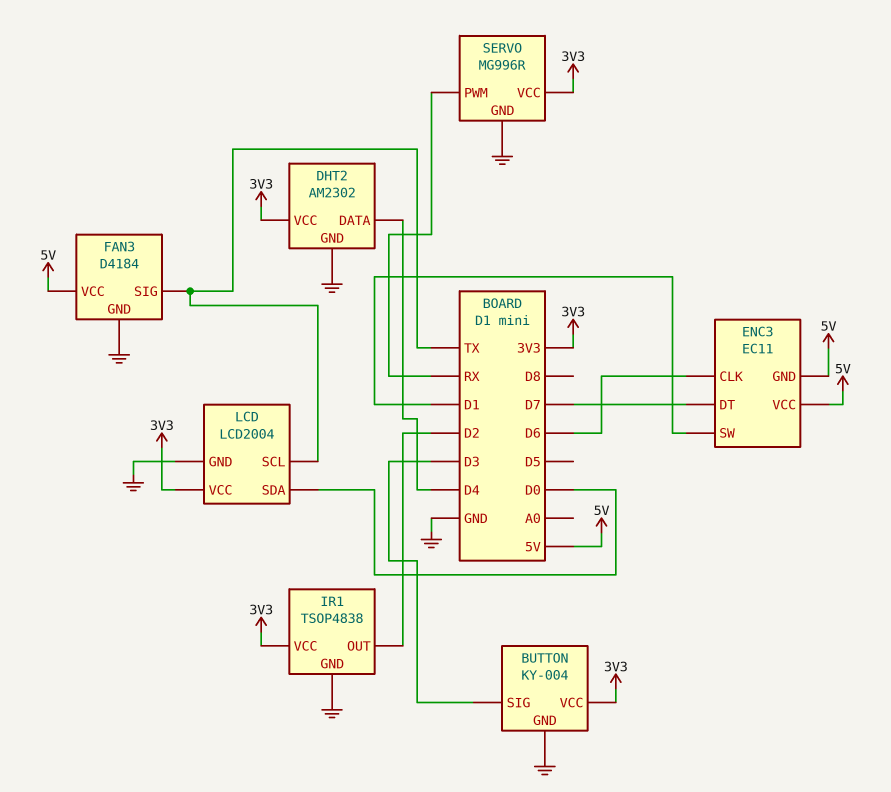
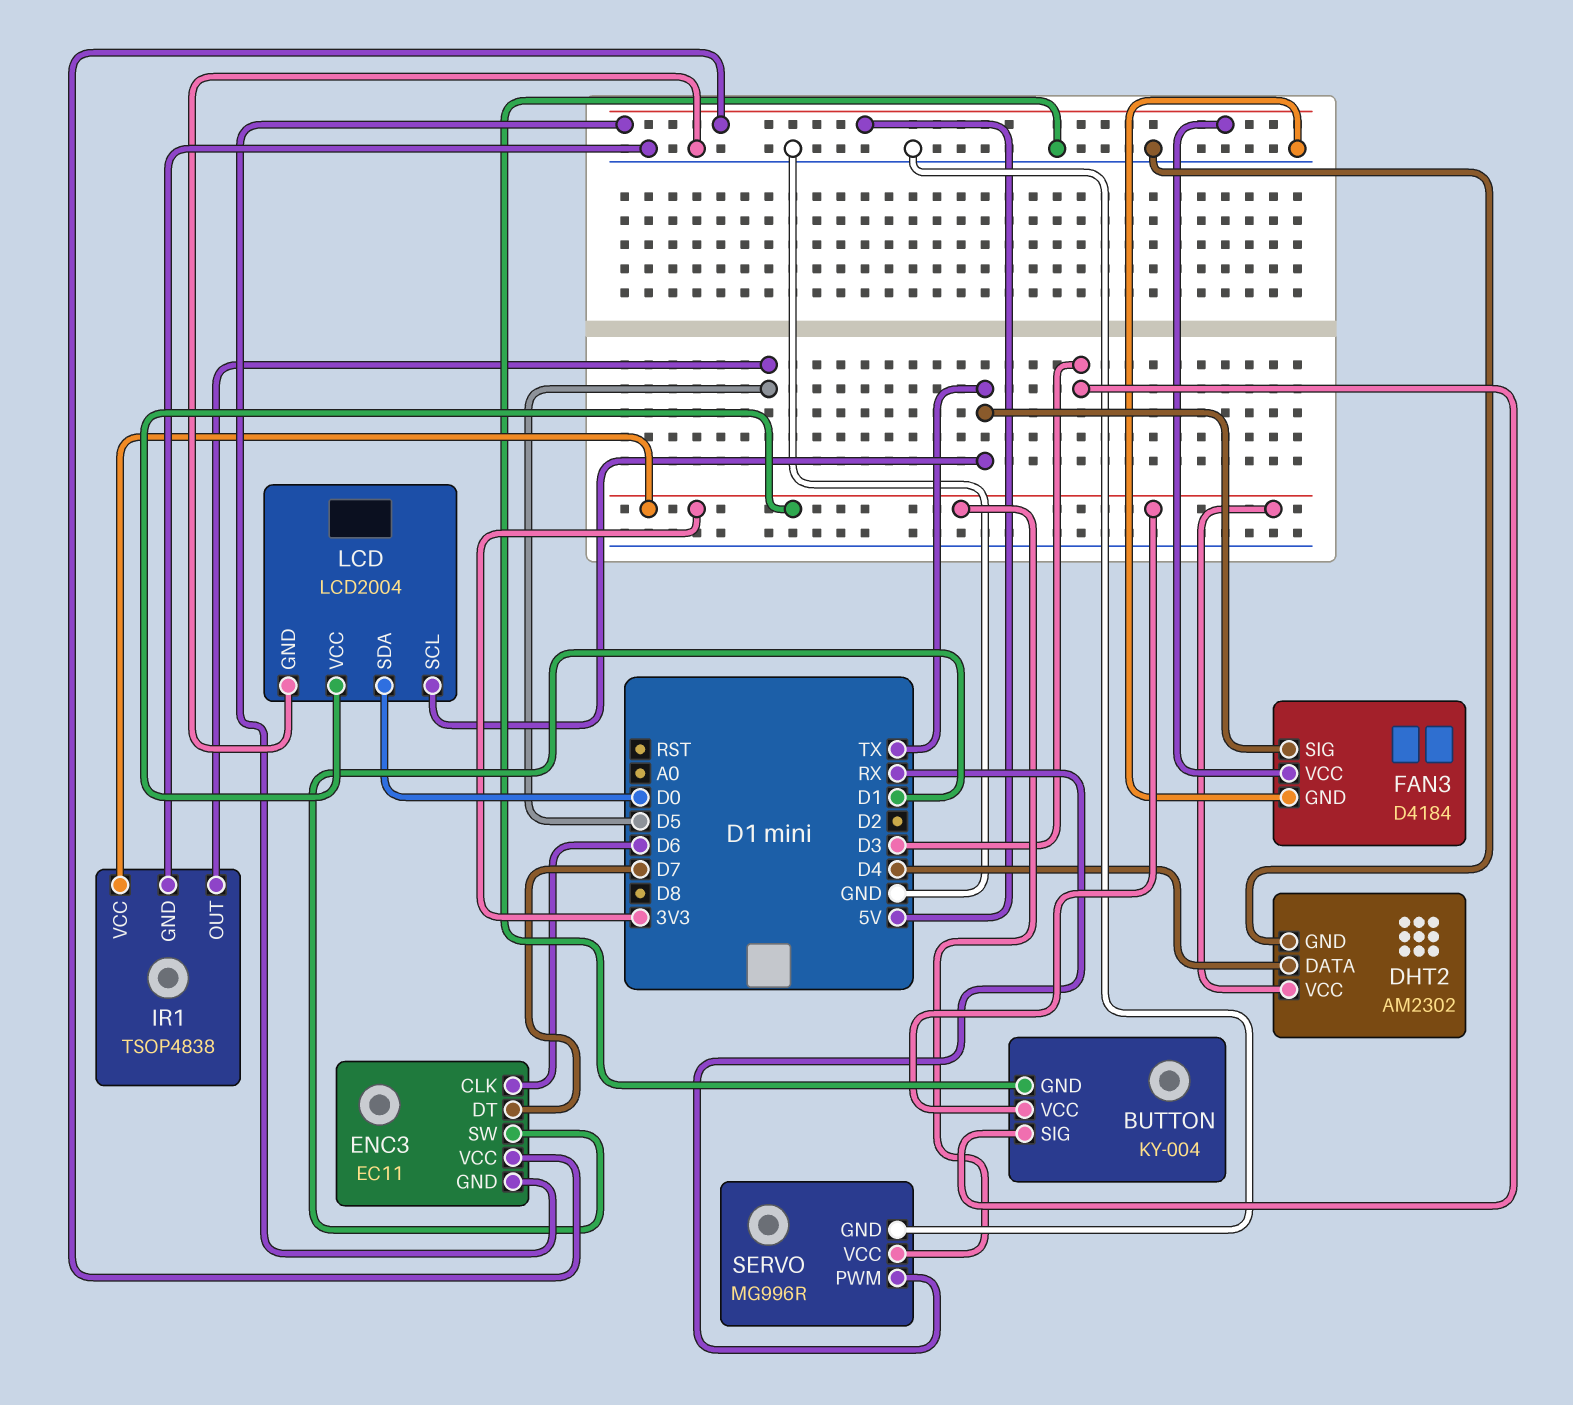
IR1 pin OUT: D2 -> D5

